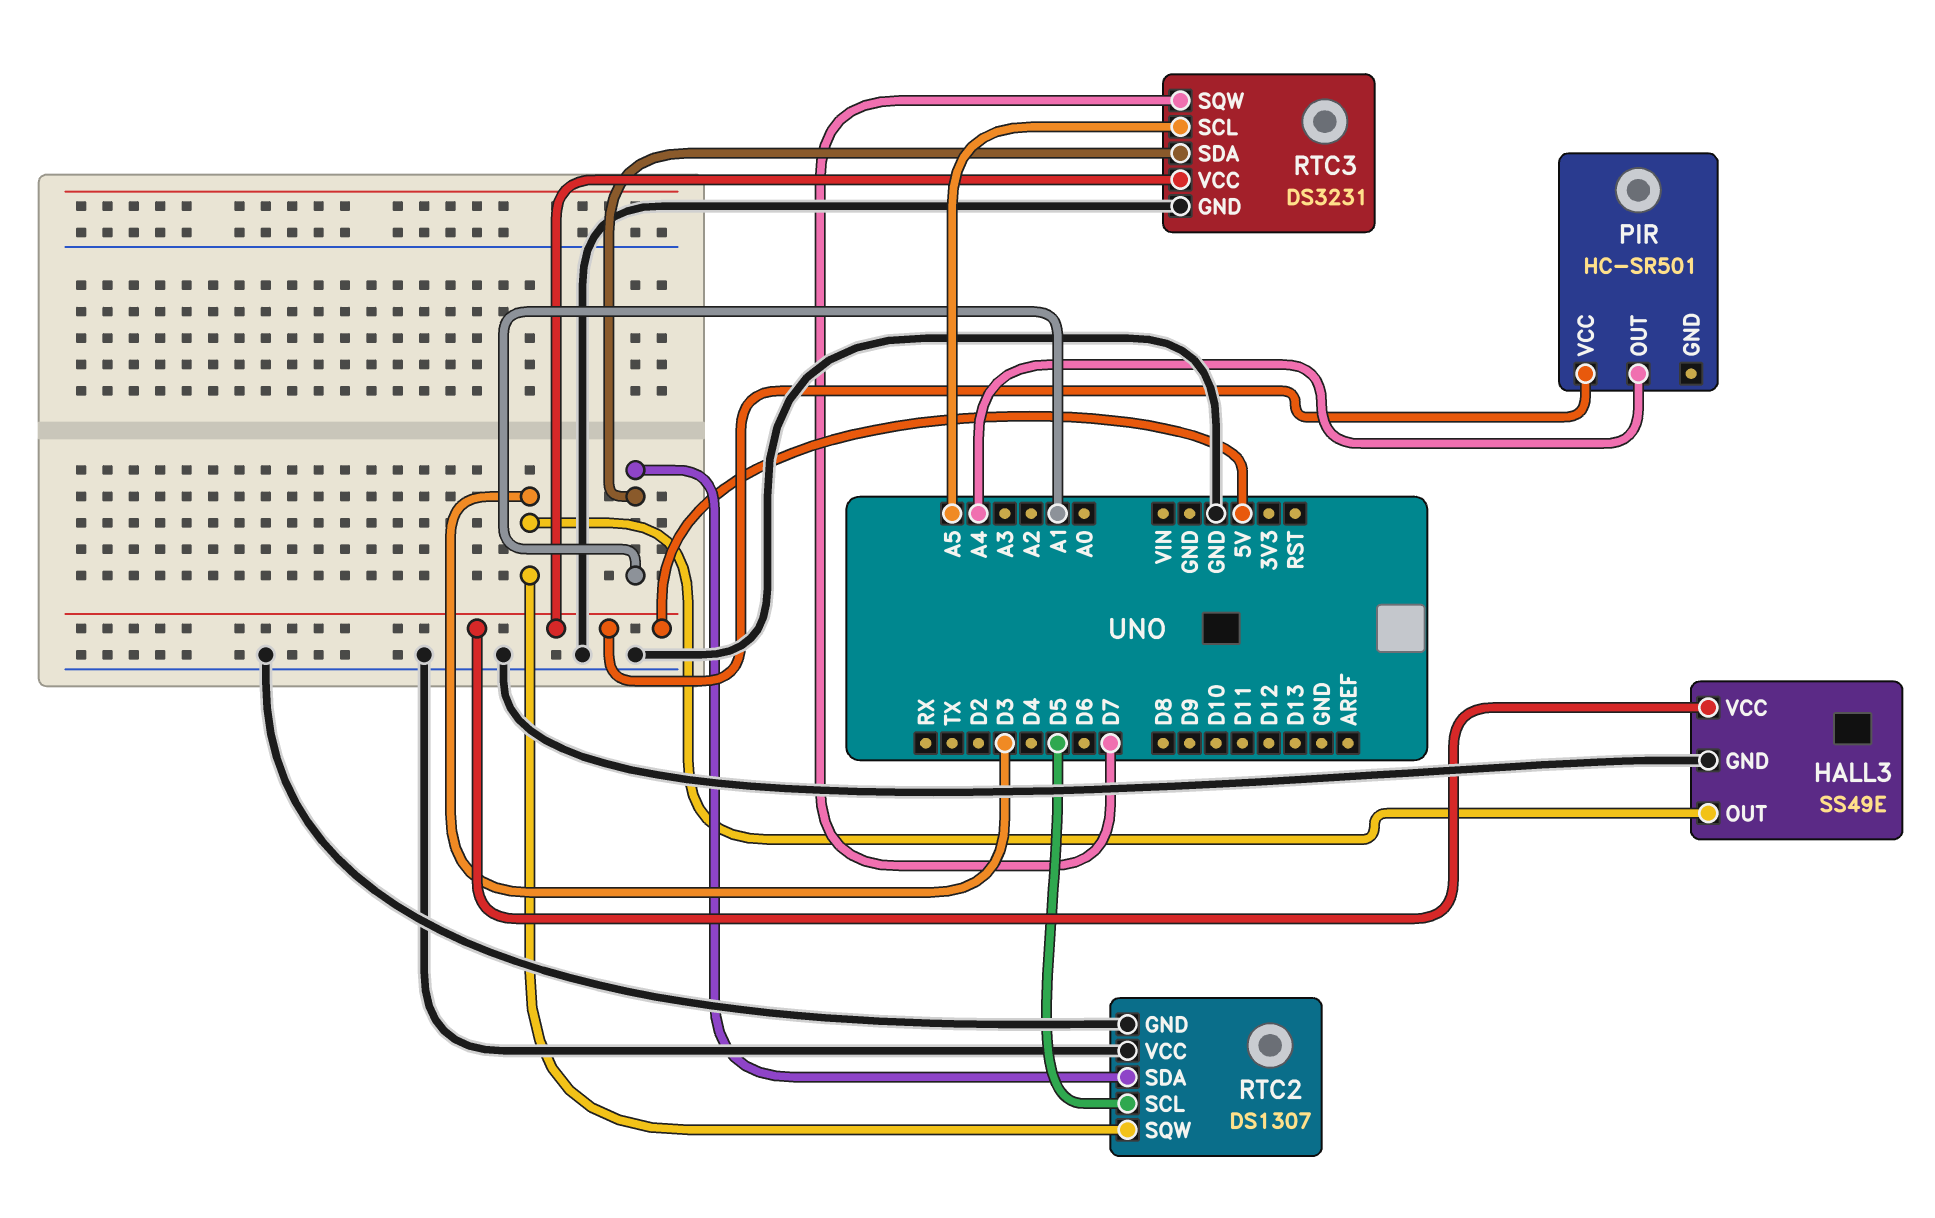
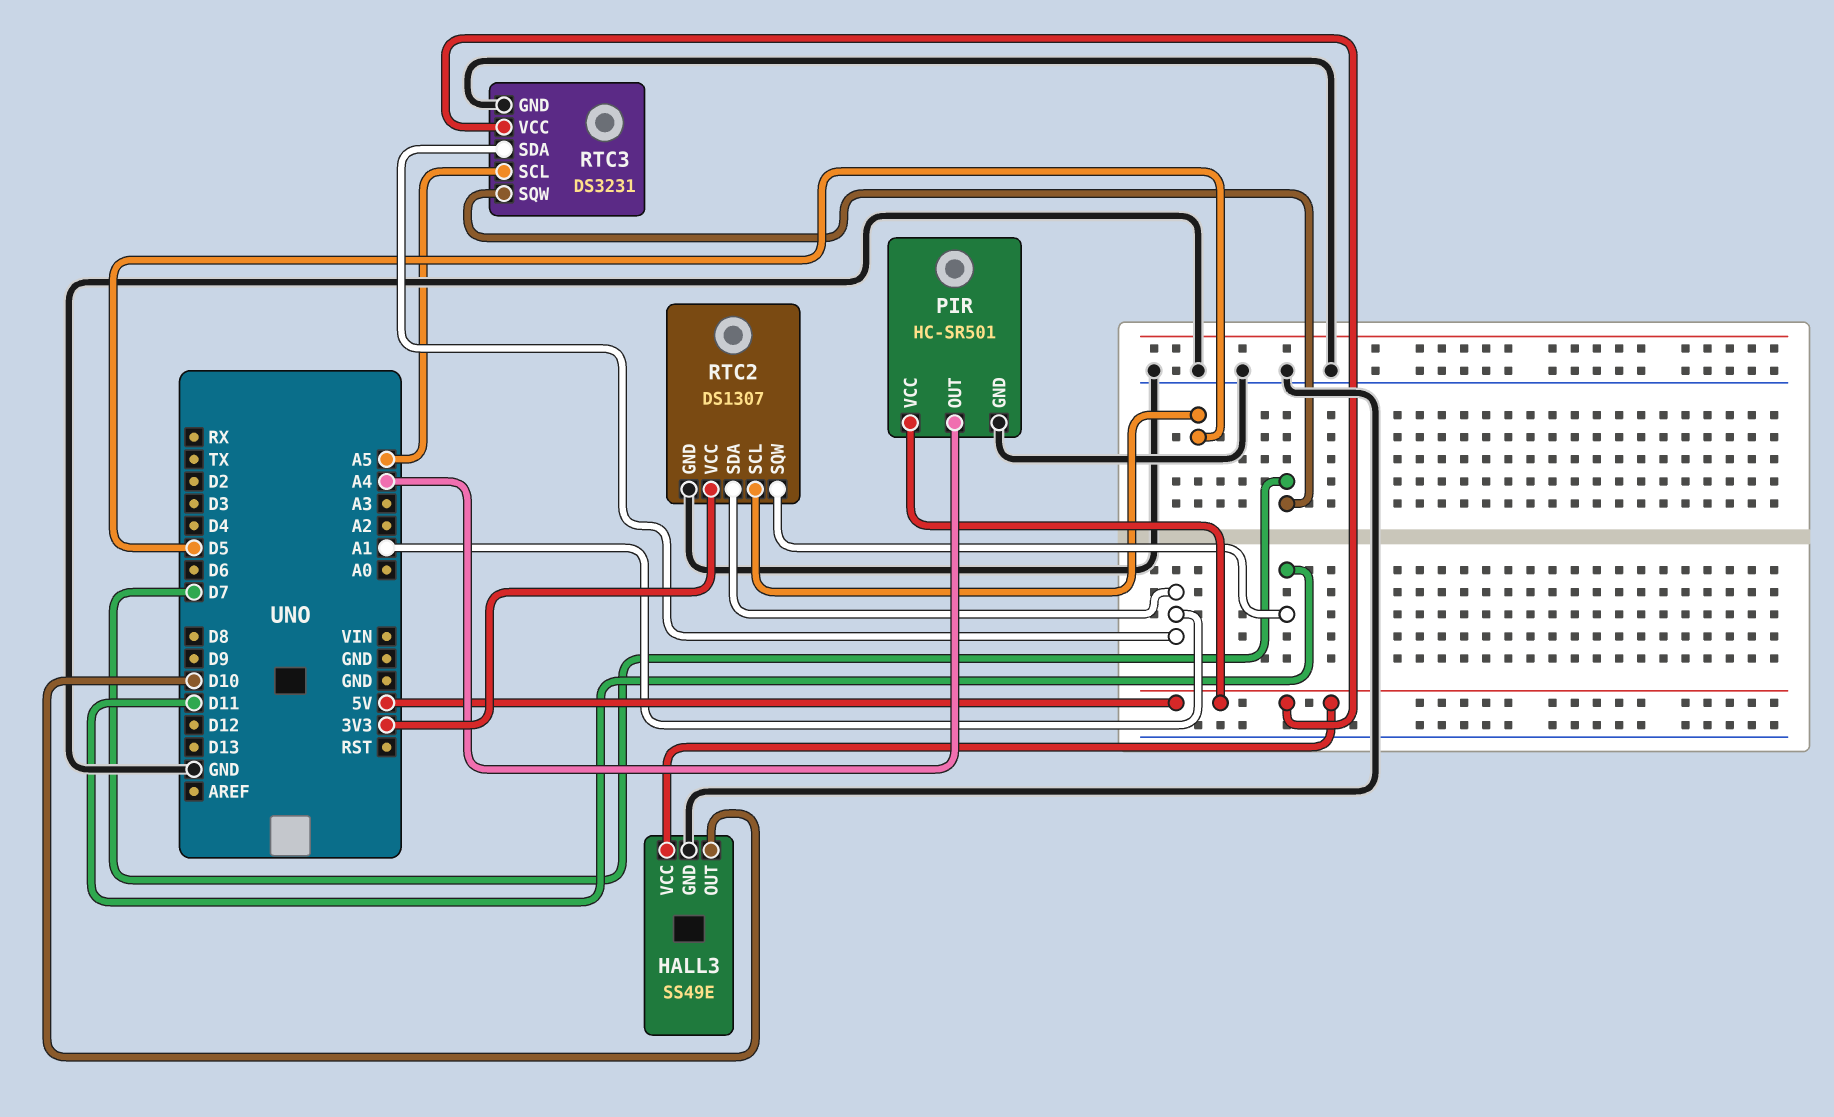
HALL3 pin OUT: D3 -> D10
PIR pin GND: none -> GND
RTC2 pin SQW: D3 -> D11
RTC2 pin VCC: GND -> 3V3

